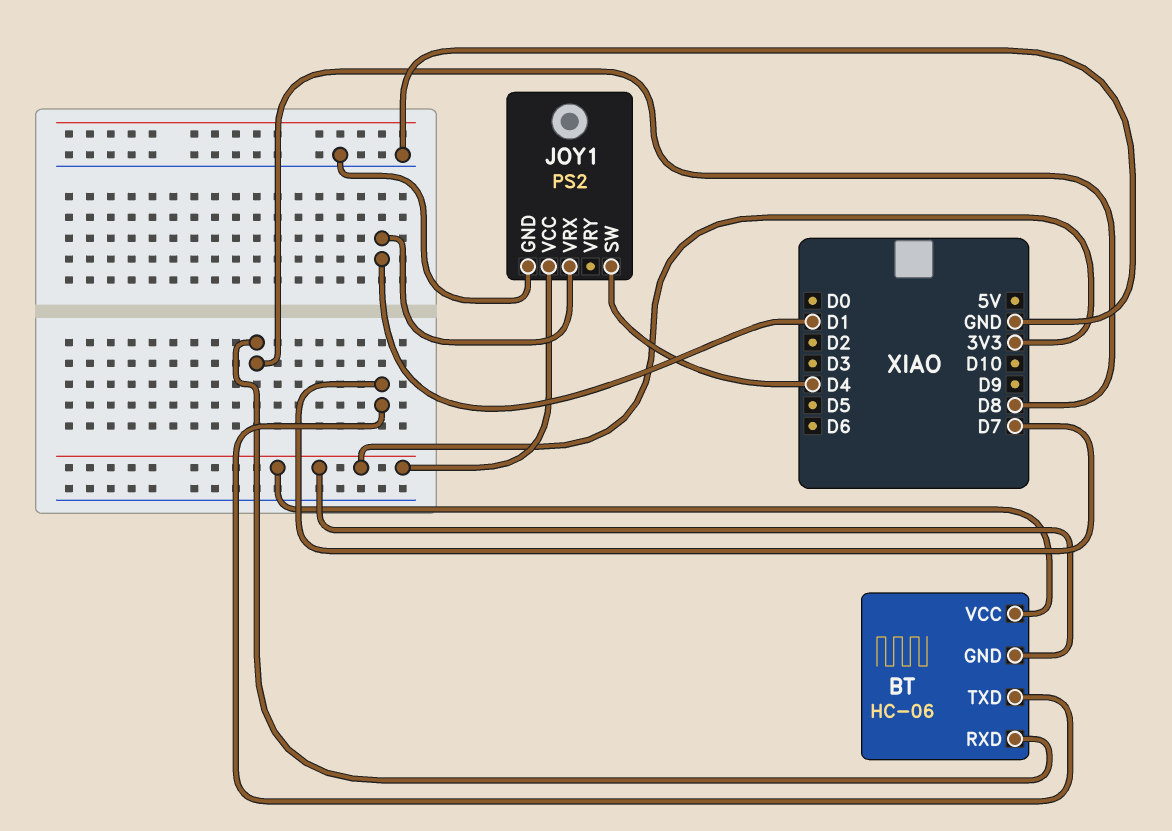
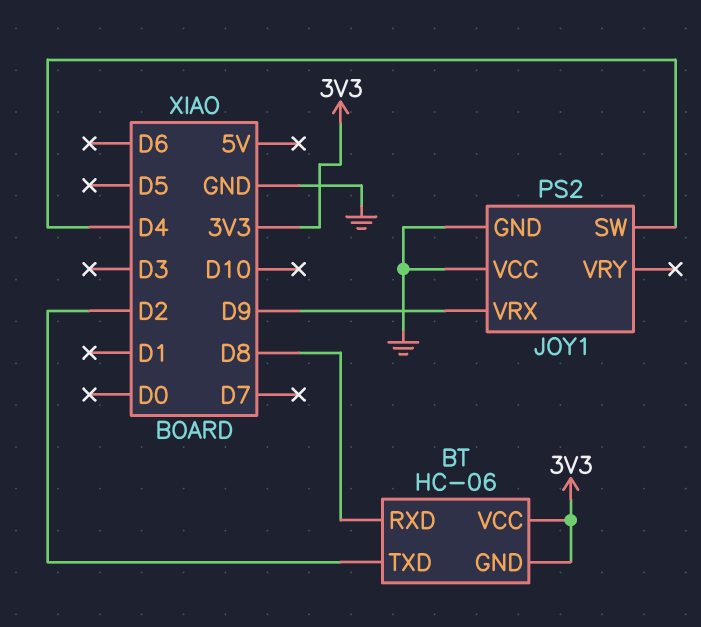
BT pin TXD: D7 -> D2
JOY1 pin VCC: 3V3 -> GND
JOY1 pin VRX: D1 -> D9

